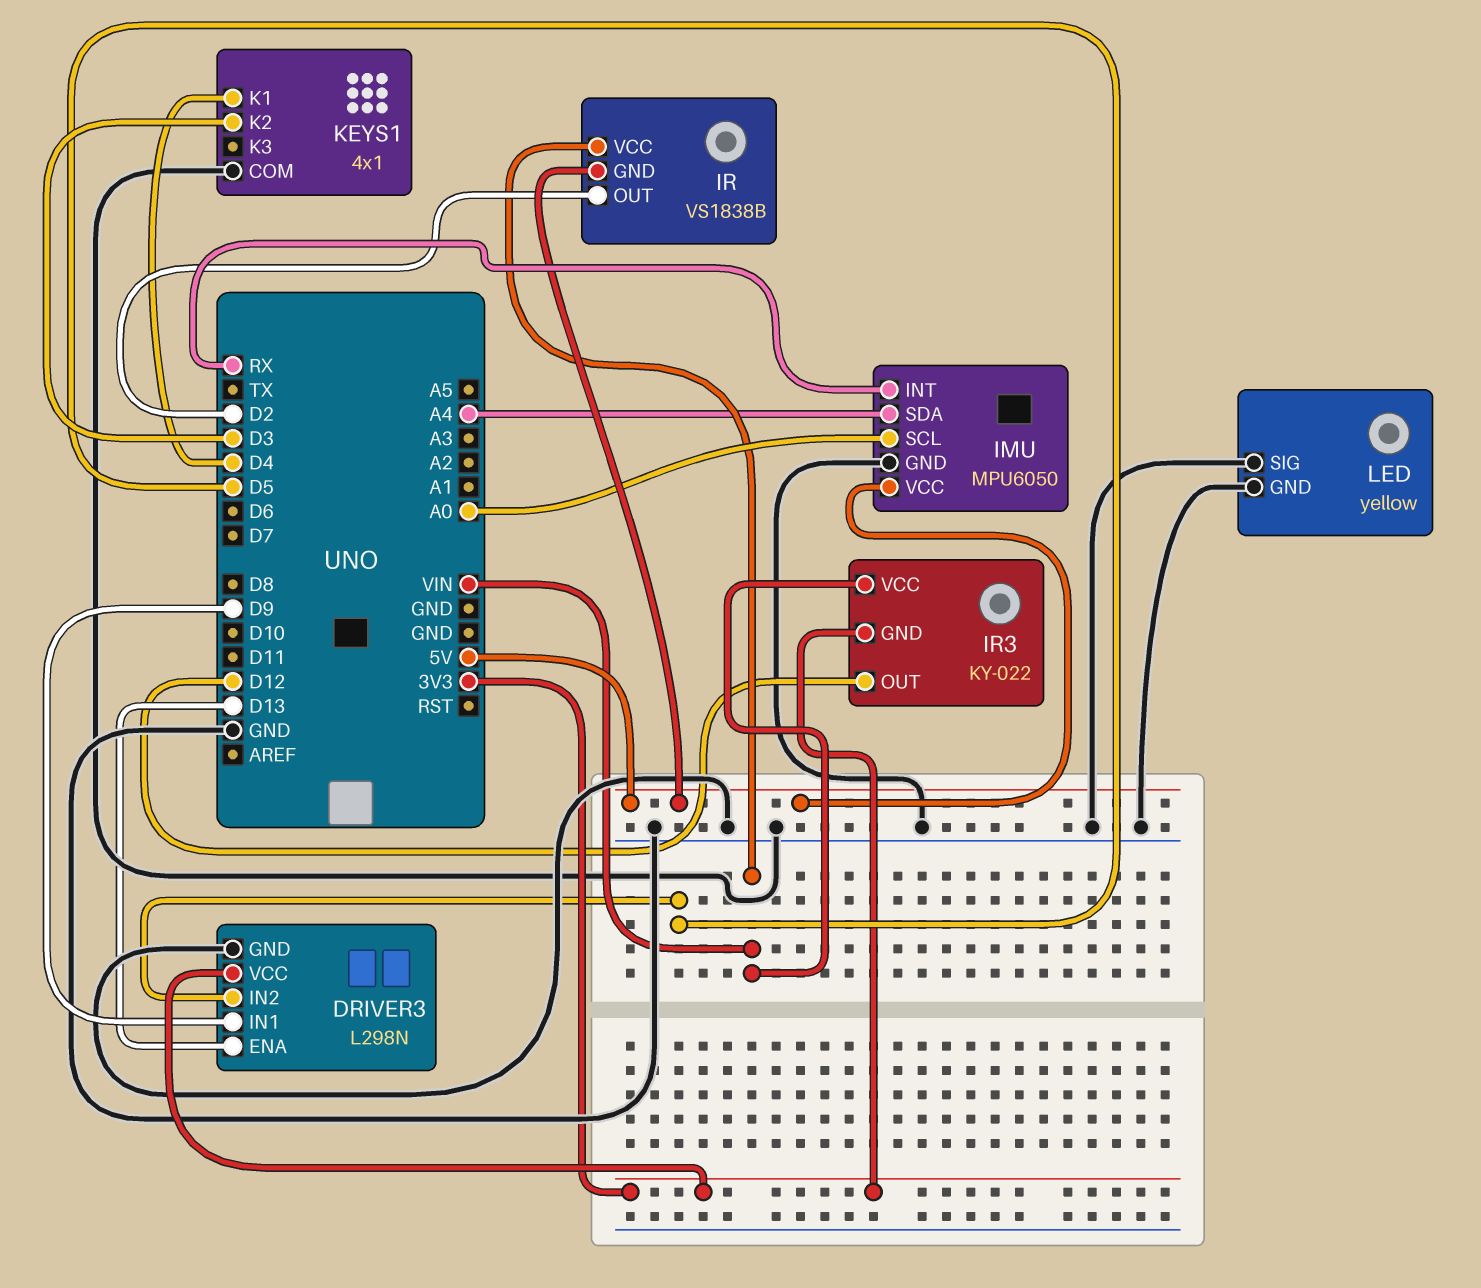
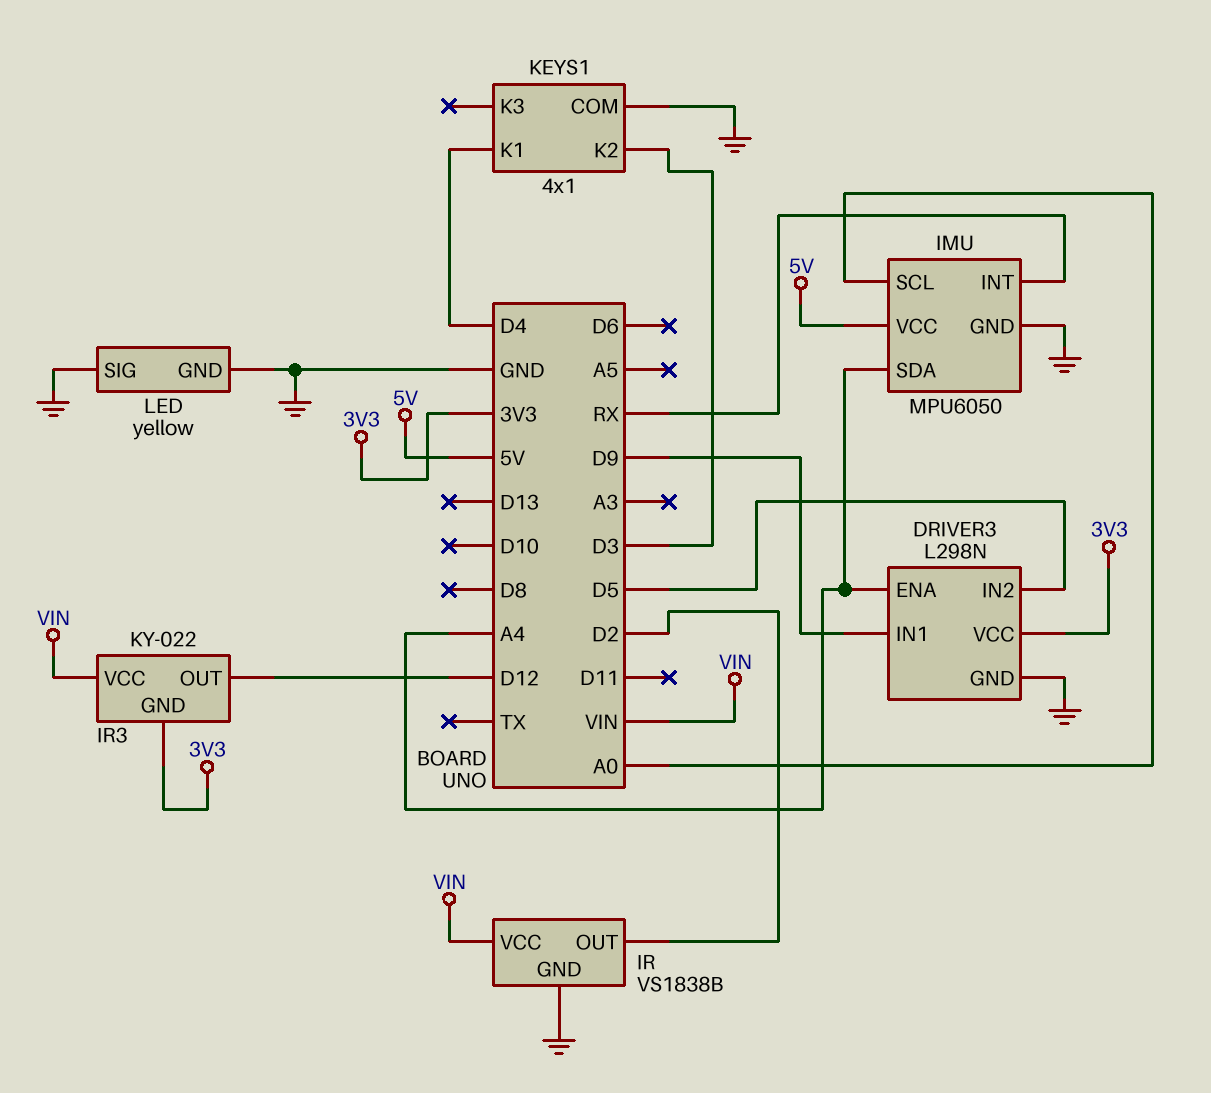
DRIVER3 pin ENA: D13 -> A4
IR pin GND: 5V -> GND

